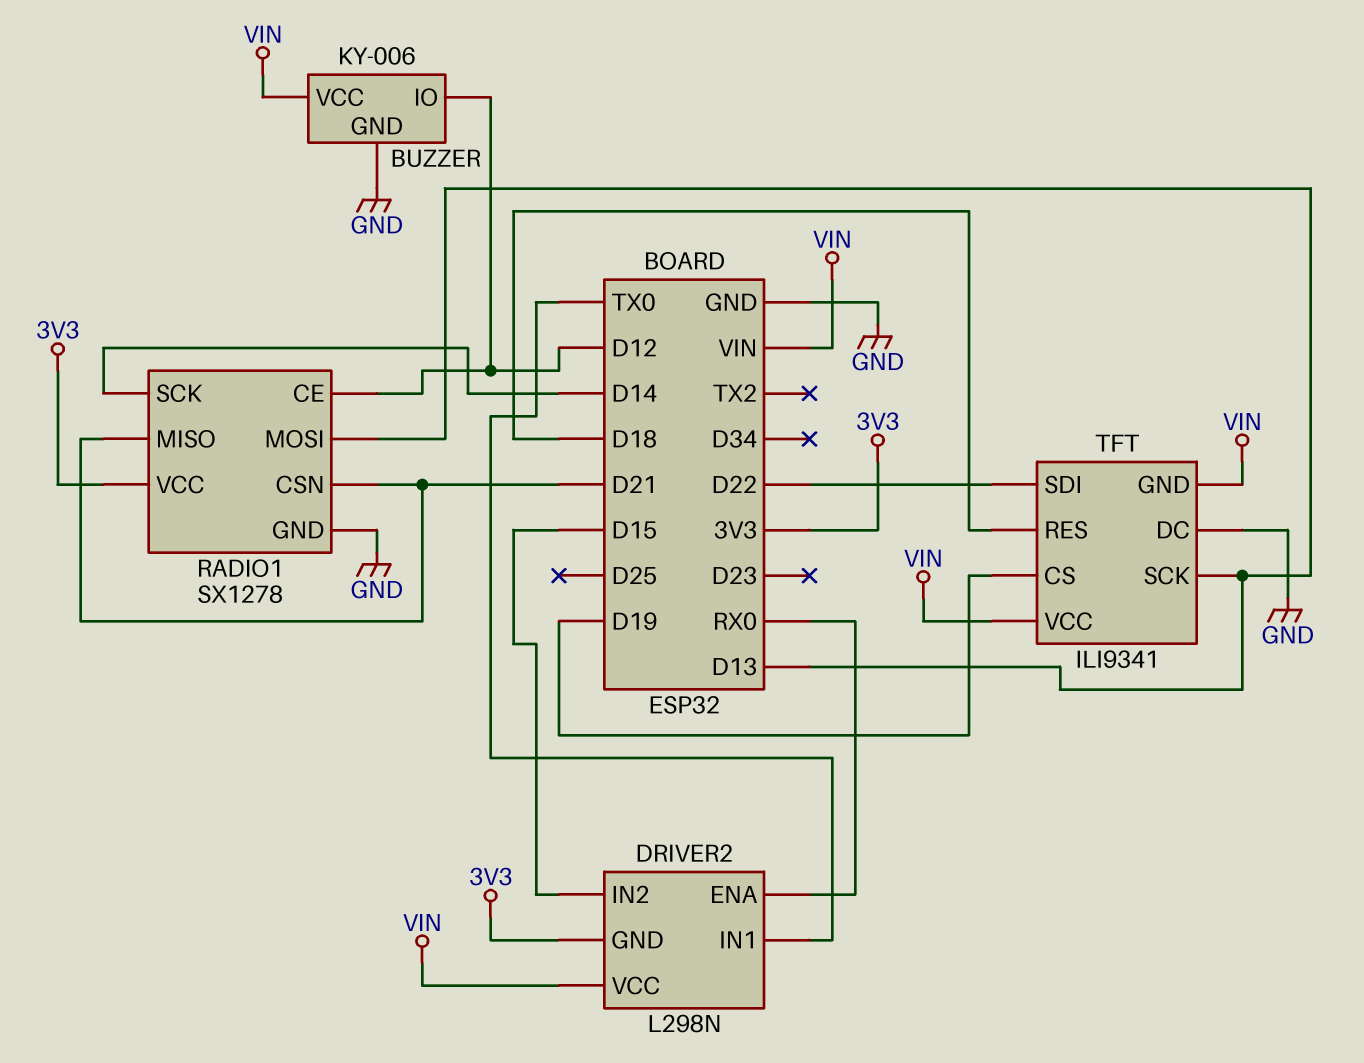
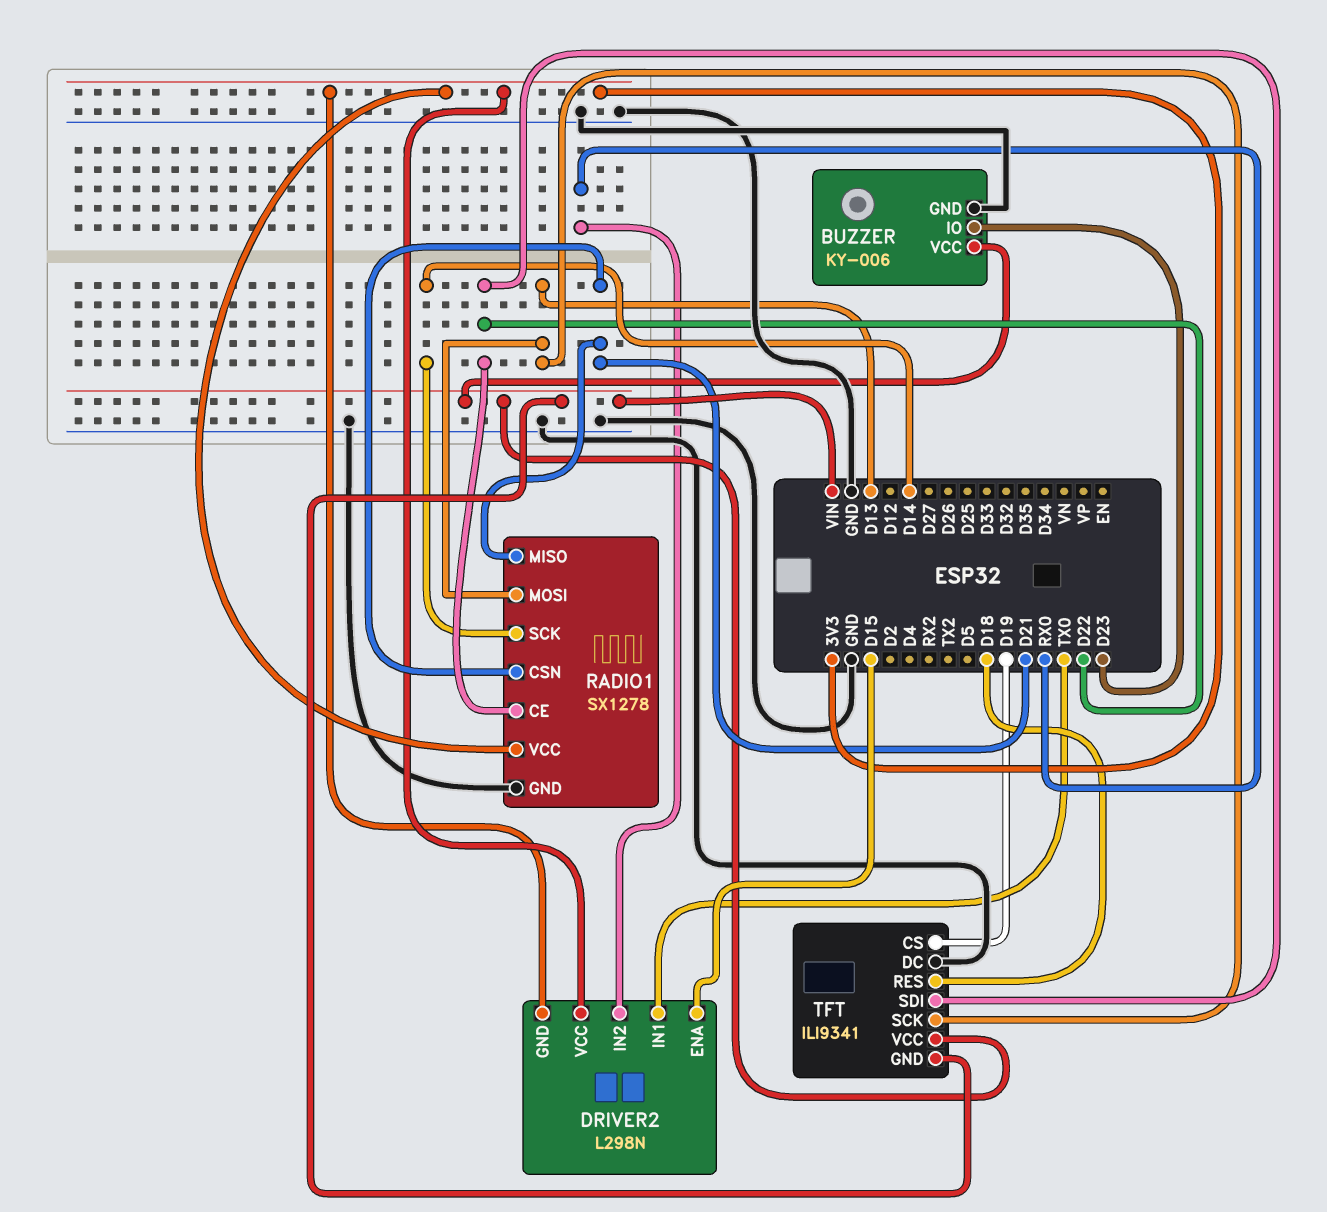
BUZZER pin IO: D12 -> D23
DRIVER2 pin ENA: RX0 -> D15
DRIVER2 pin IN2: D15 -> RX0
DRIVER2 pin VCC: VIN -> 3V3
RADIO1 pin CE: D12 -> D22

